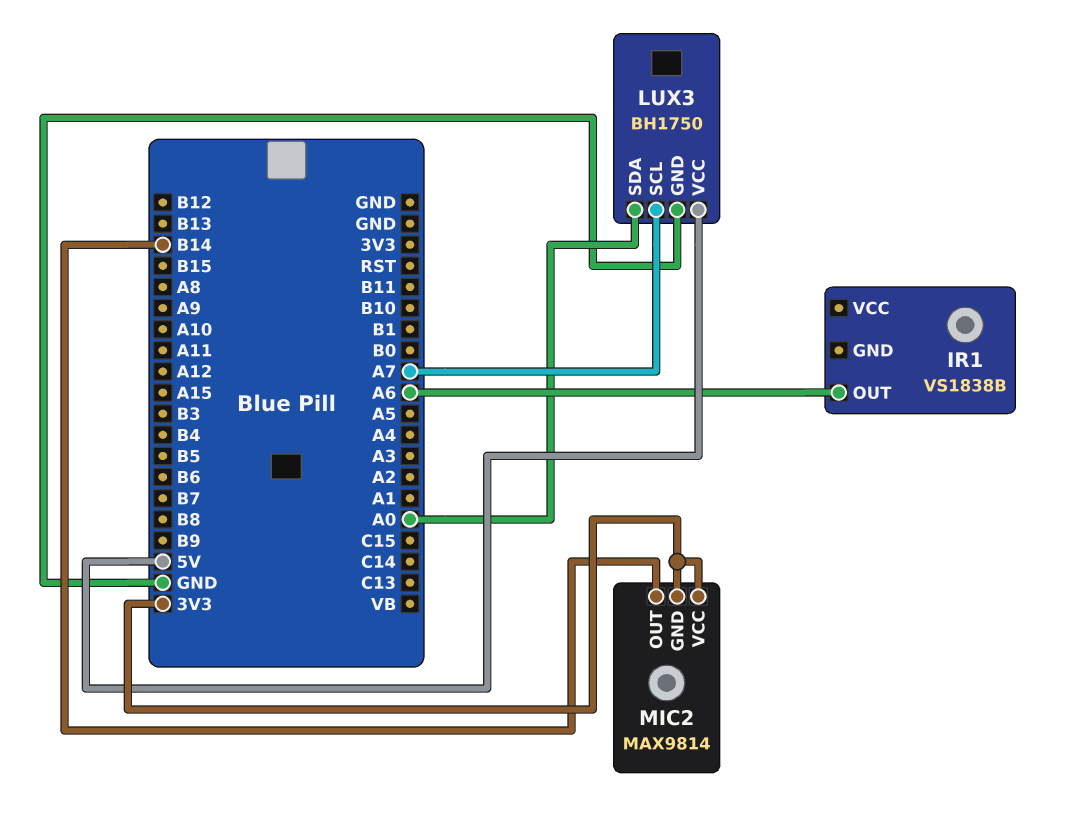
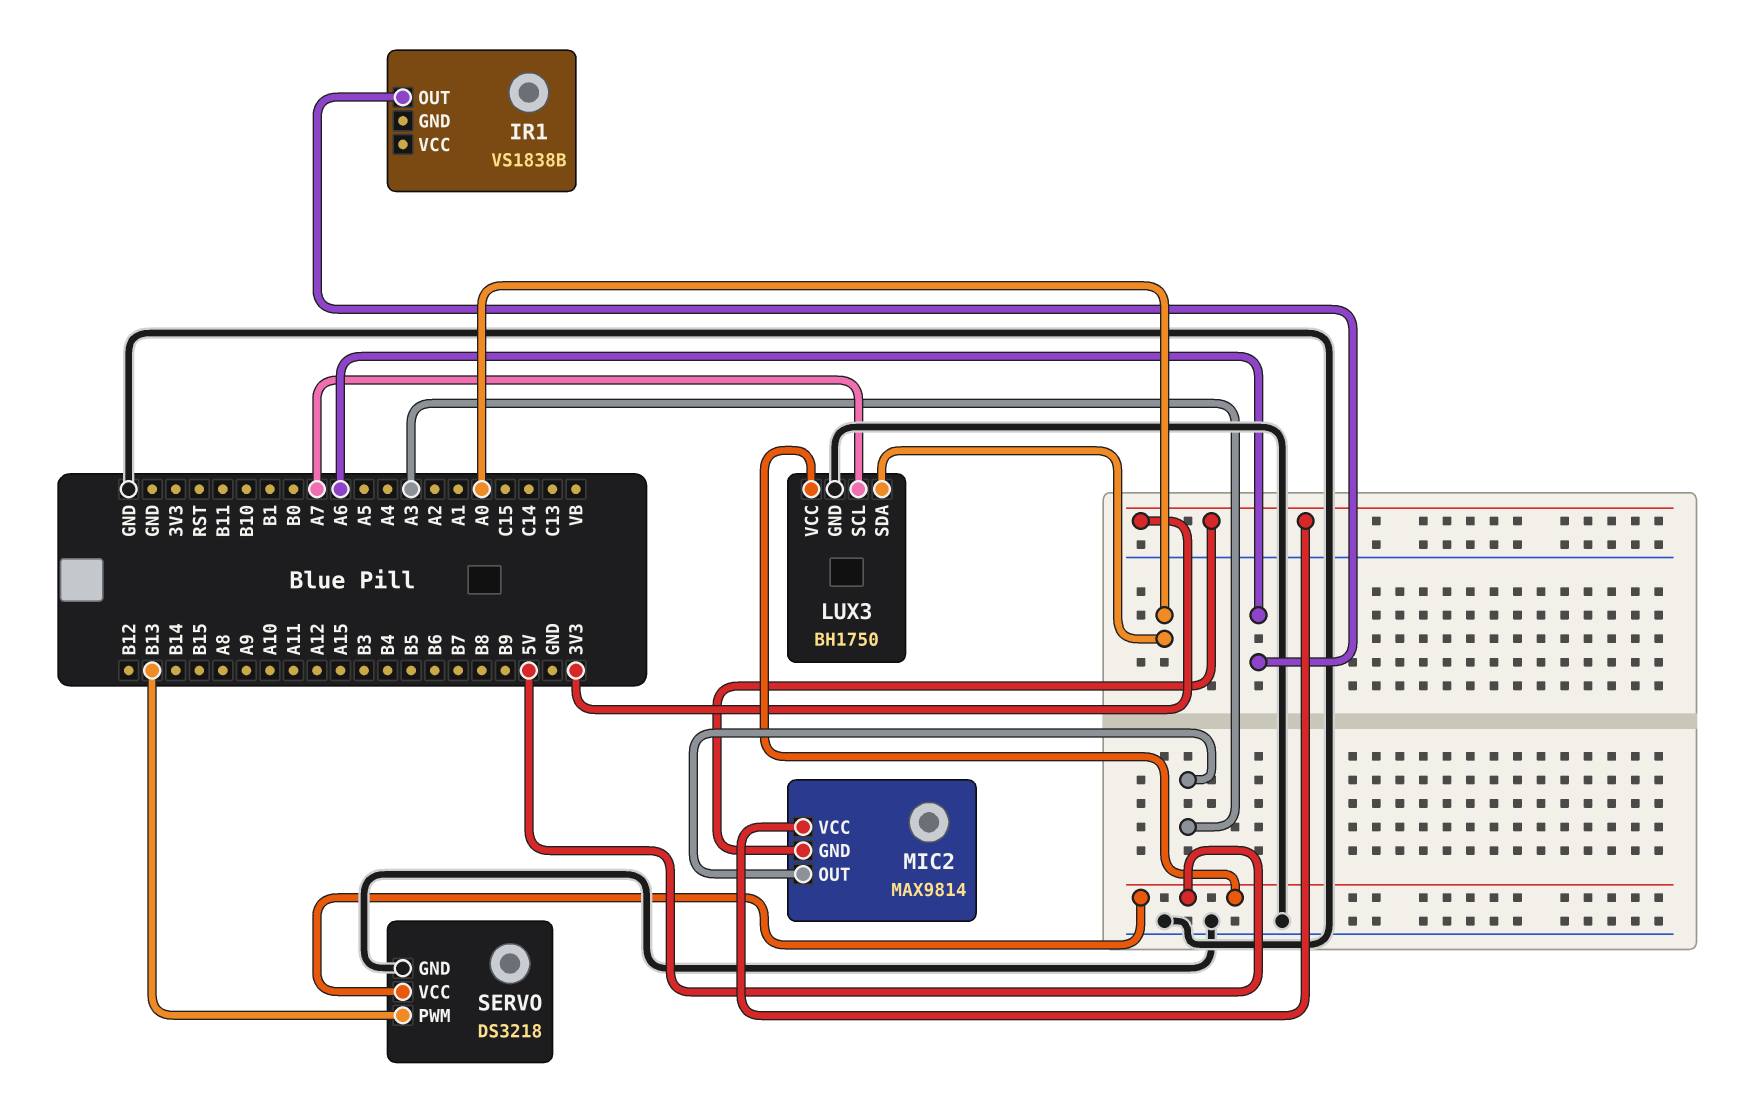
MIC2 pin OUT: B14 -> A3
SERVO: none -> DS3218
SERVO pin GND: none -> GND
SERVO pin PWM: none -> B13
SERVO pin VCC: none -> 5V

